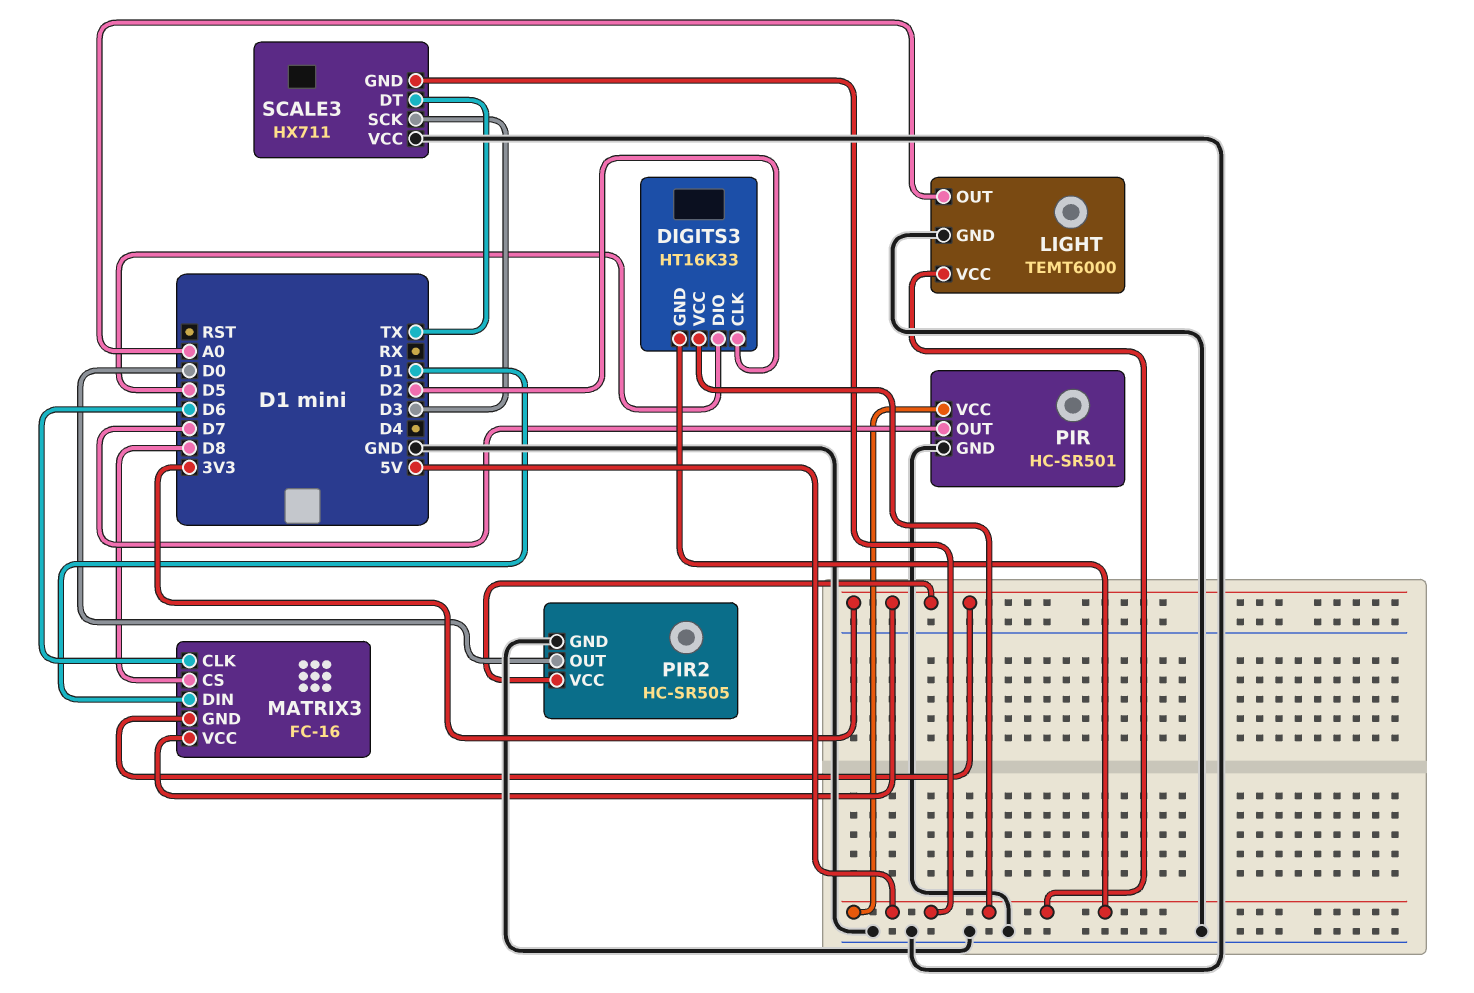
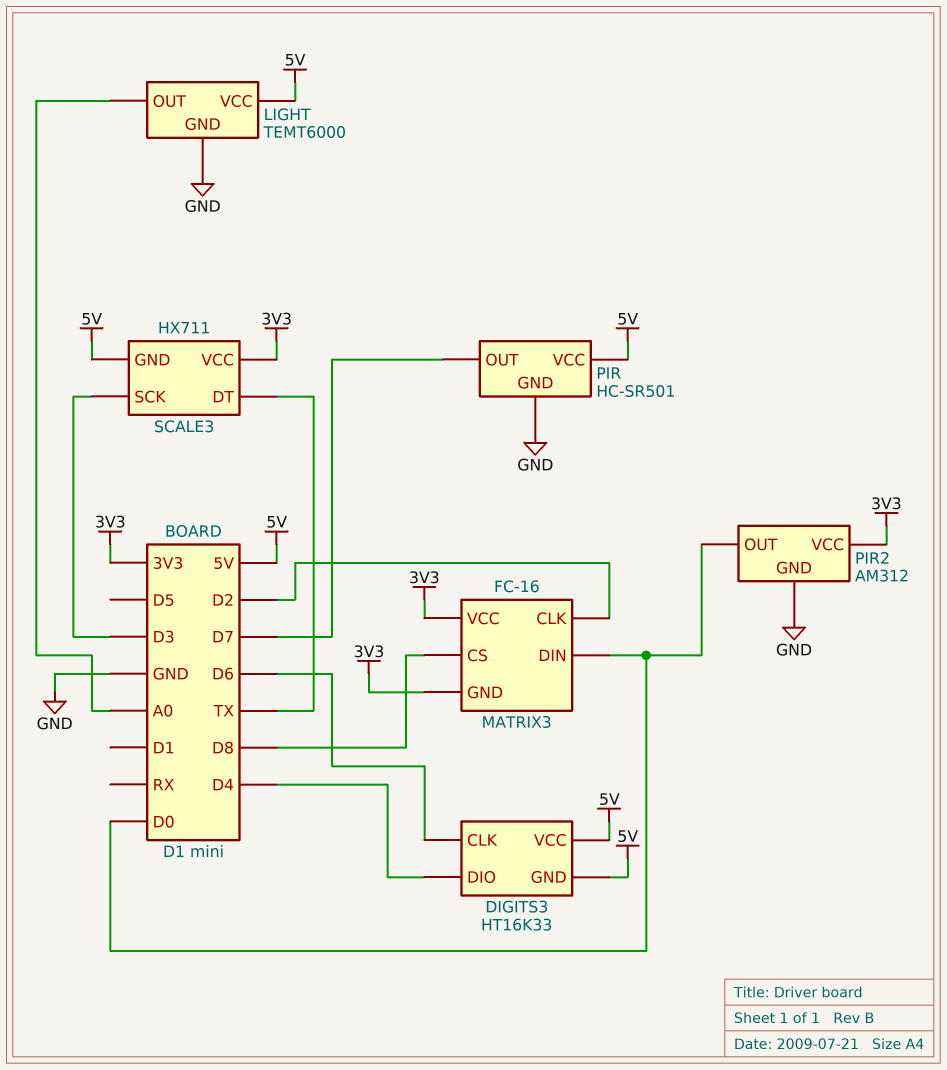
DIGITS3 pin CLK: D2 -> D6
DIGITS3 pin DIO: D5 -> D4
MATRIX3 pin CLK: D6 -> D2
MATRIX3 pin DIN: D1 -> D0
PIR2: HC-SR505 -> AM312
SCALE3 pin VCC: GND -> 3V3

